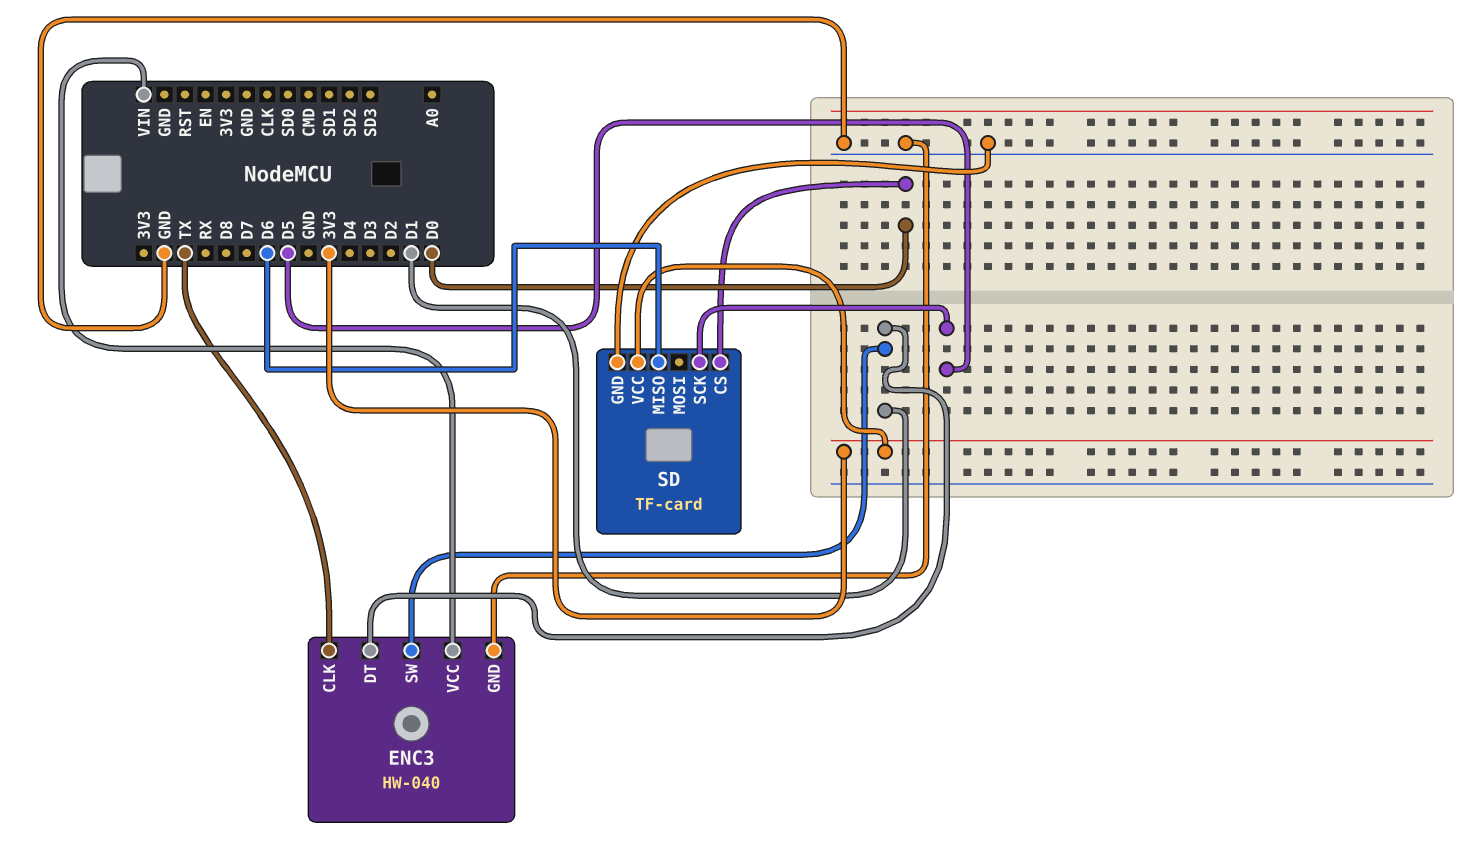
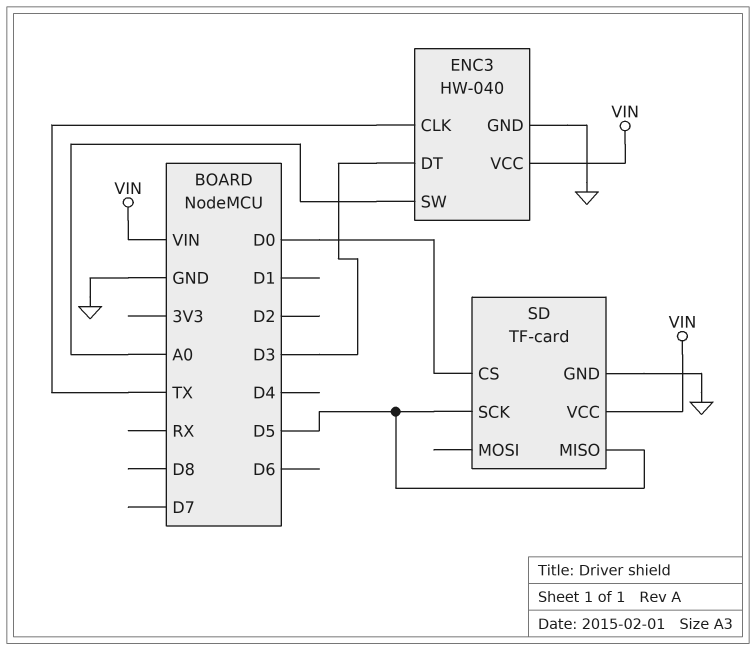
ENC3 pin DT: D1 -> D3
ENC3 pin SW: D1 -> A0
SD pin MISO: D6 -> D5
SD pin VCC: 3V3 -> VIN

